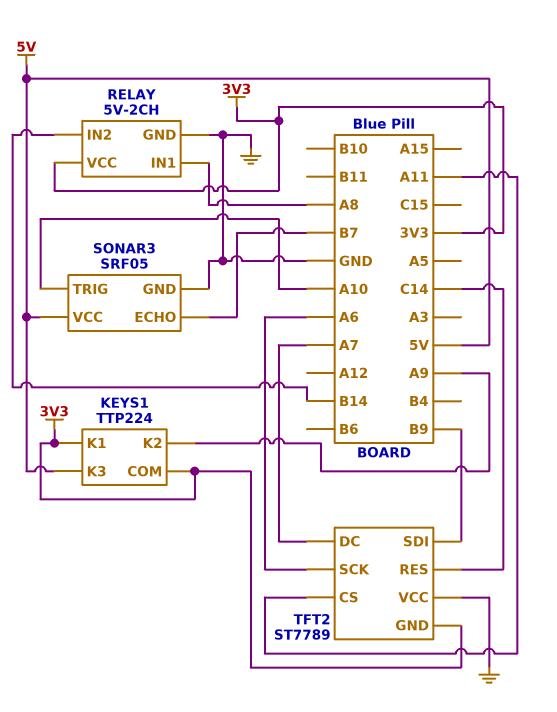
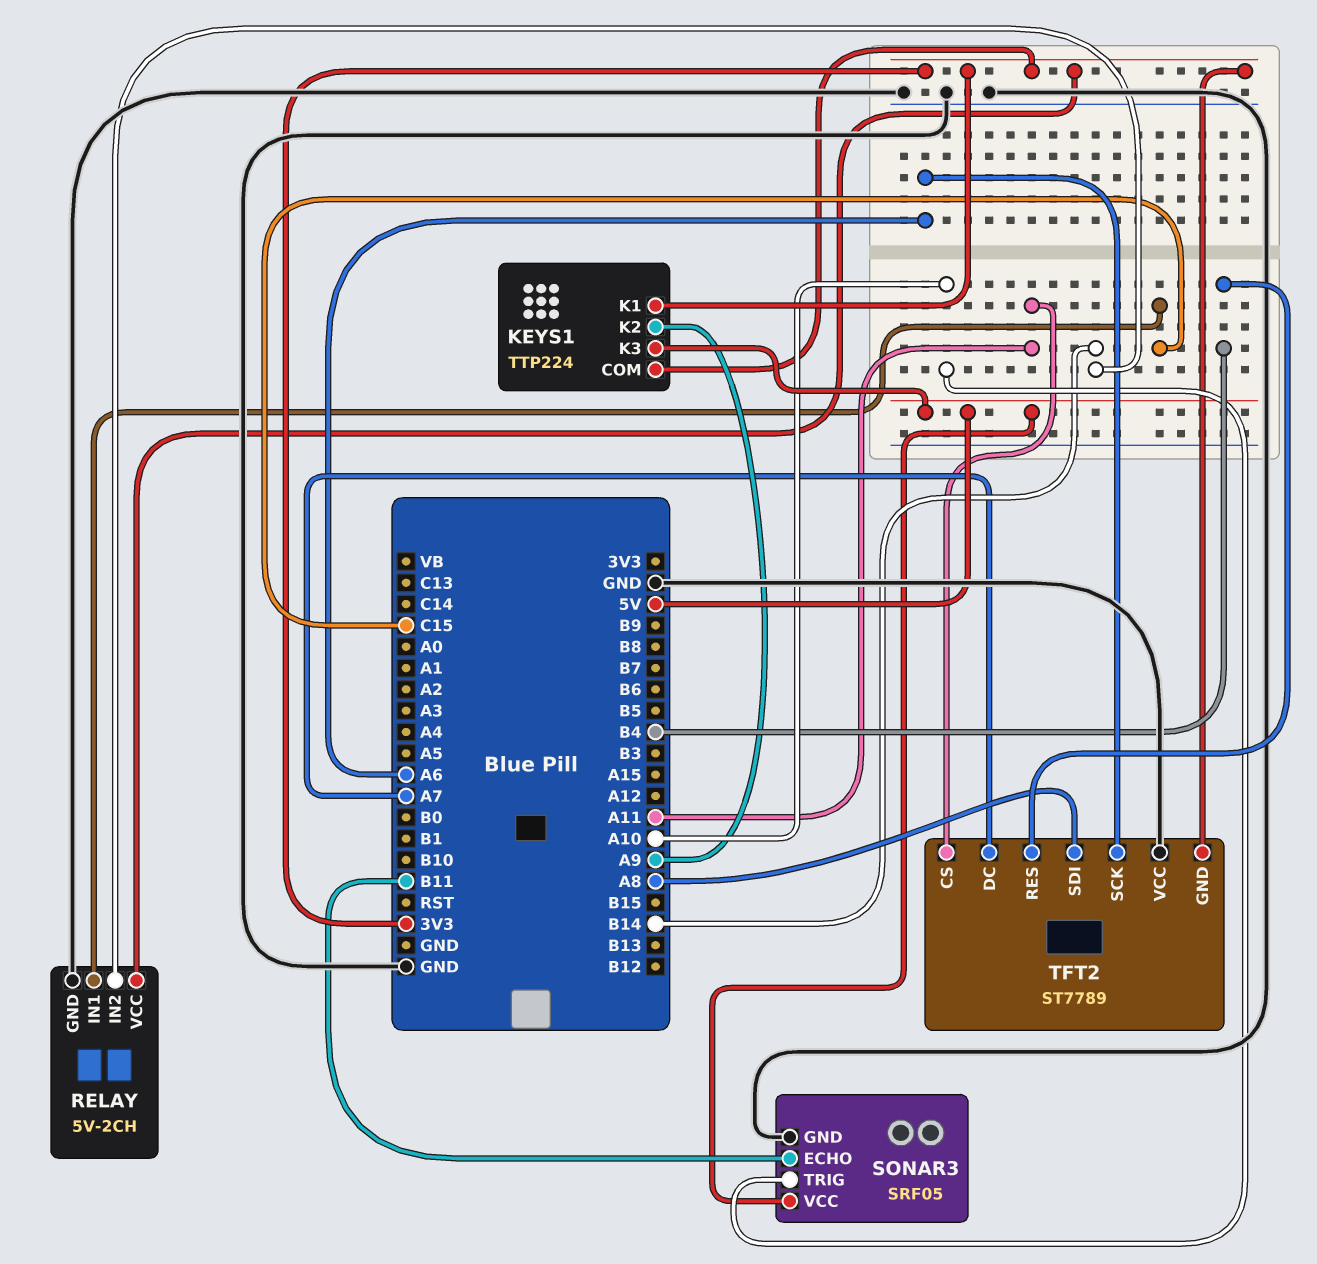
RELAY pin IN1: A8 -> C15
SONAR3 pin ECHO: B7 -> B11
TFT2 pin RES: C14 -> B4
TFT2 pin SDI: B9 -> A8

